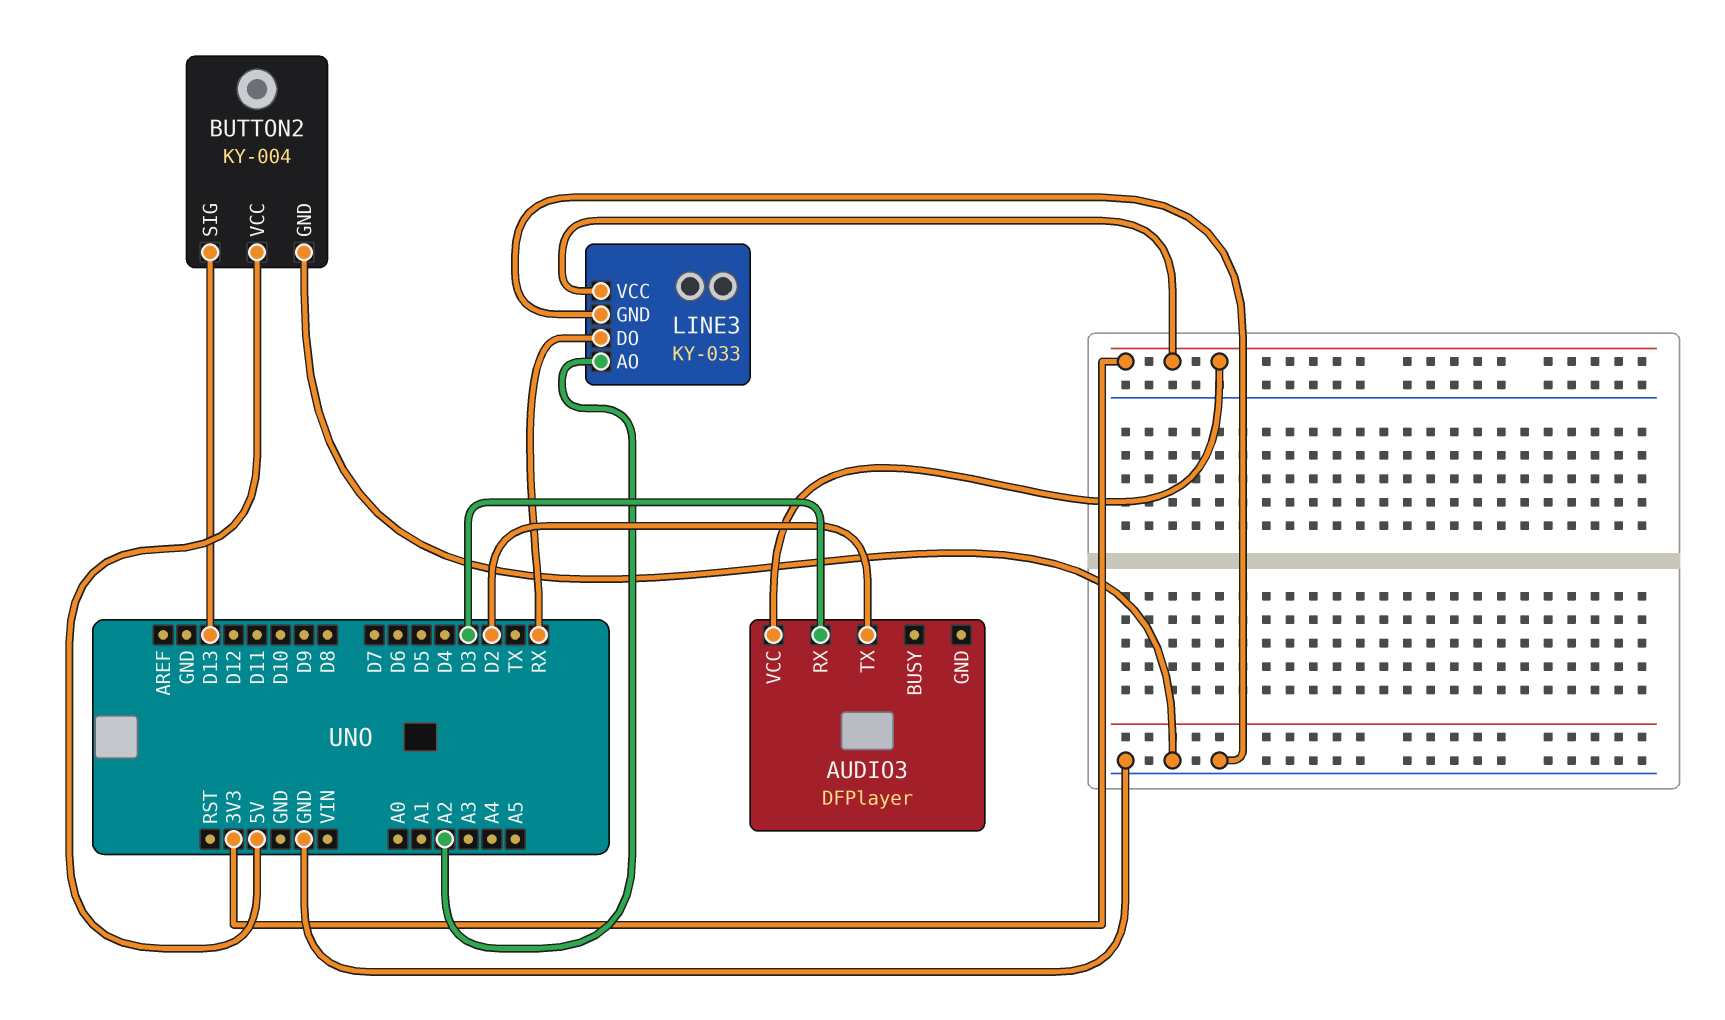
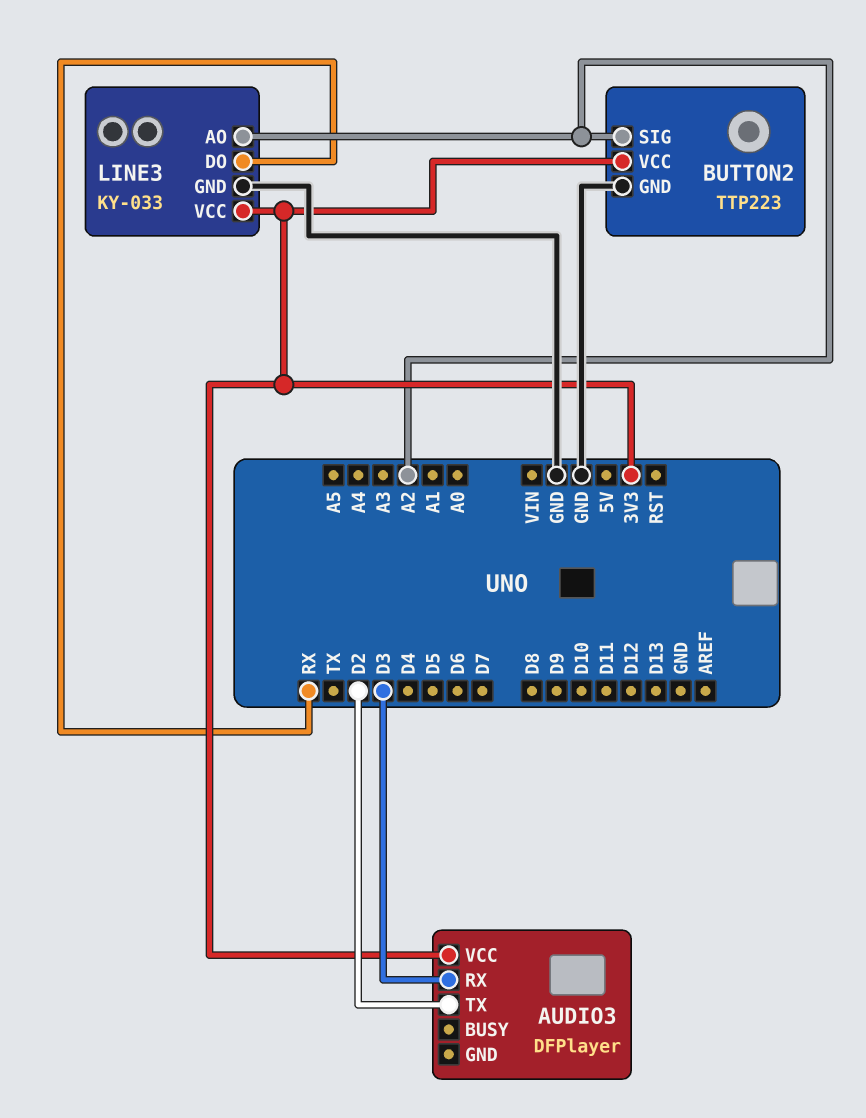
BUTTON2: KY-004 -> TTP223
BUTTON2 pin SIG: D13 -> A2
BUTTON2 pin VCC: 5V -> 3V3

